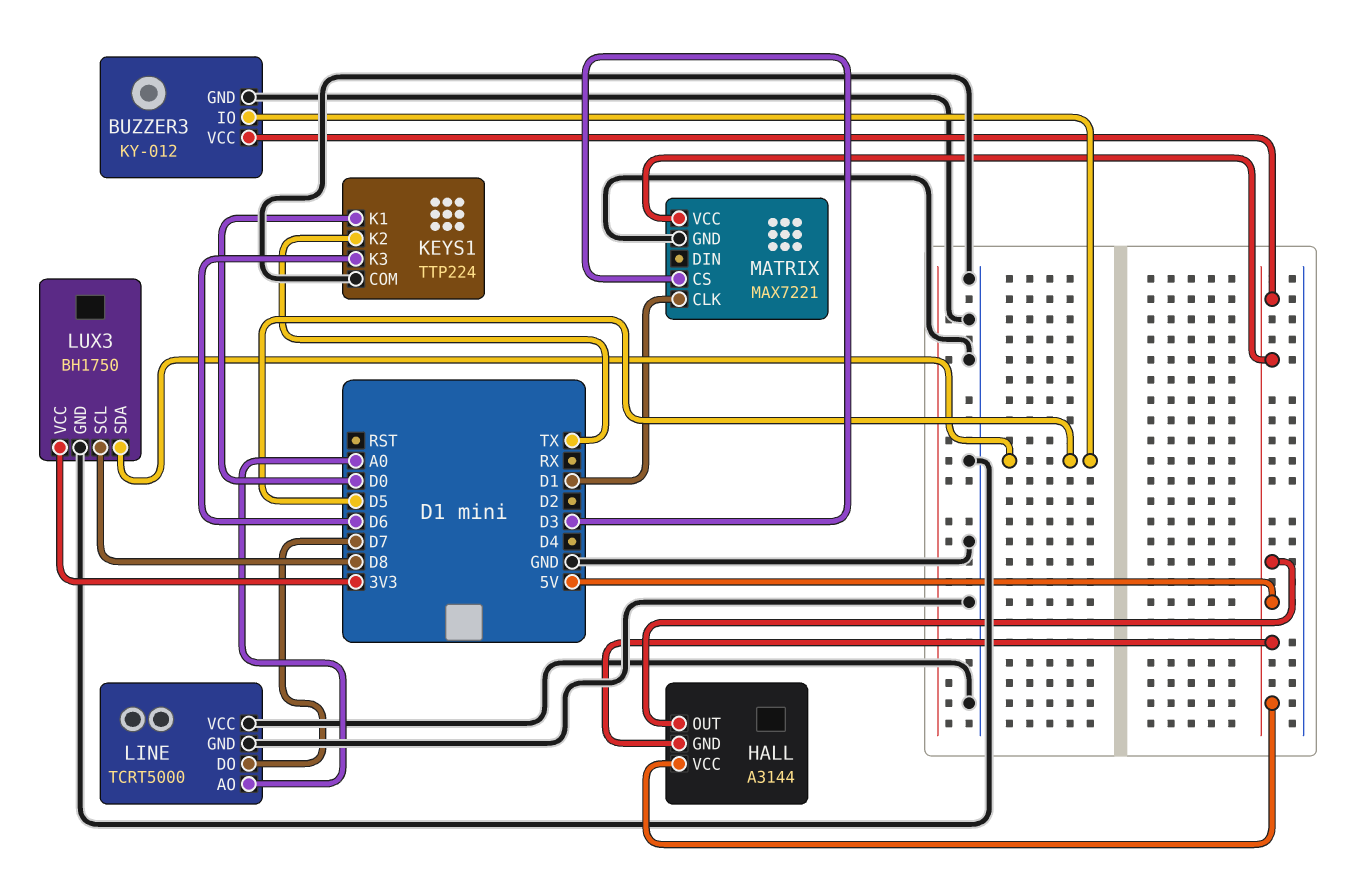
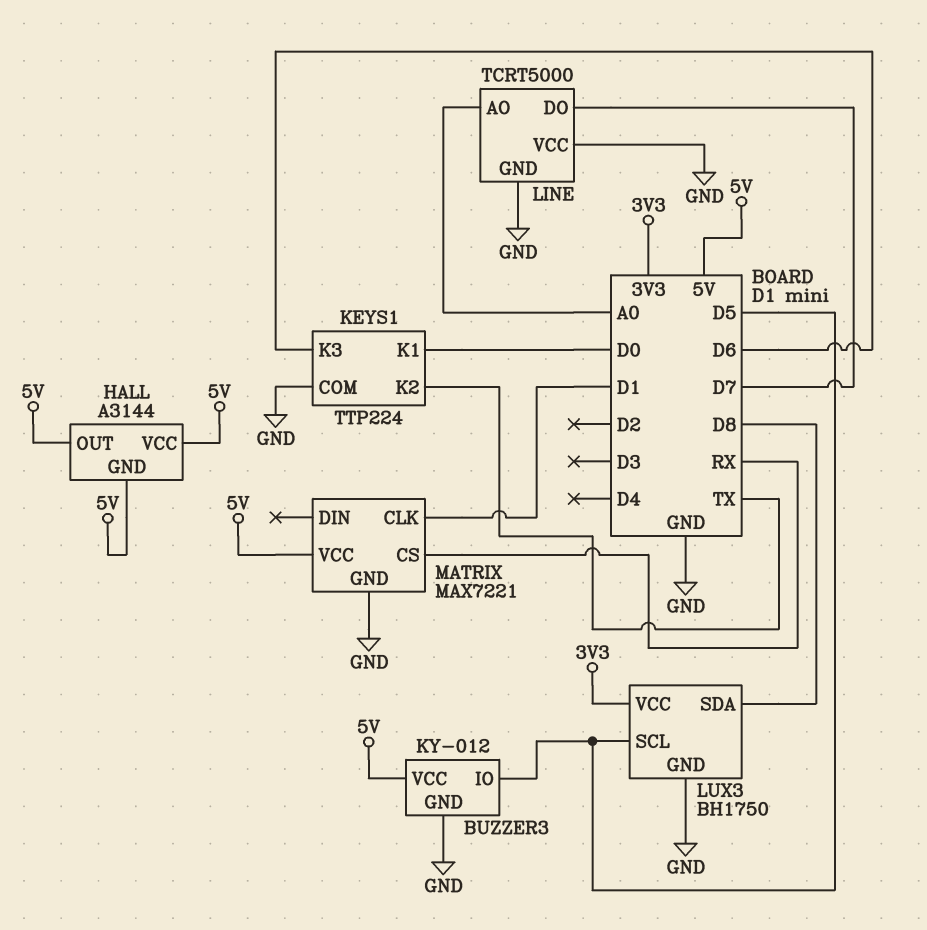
LUX3 pin SCL: D8 -> D5
LUX3 pin SDA: D5 -> D8
MATRIX pin CS: D3 -> RX

